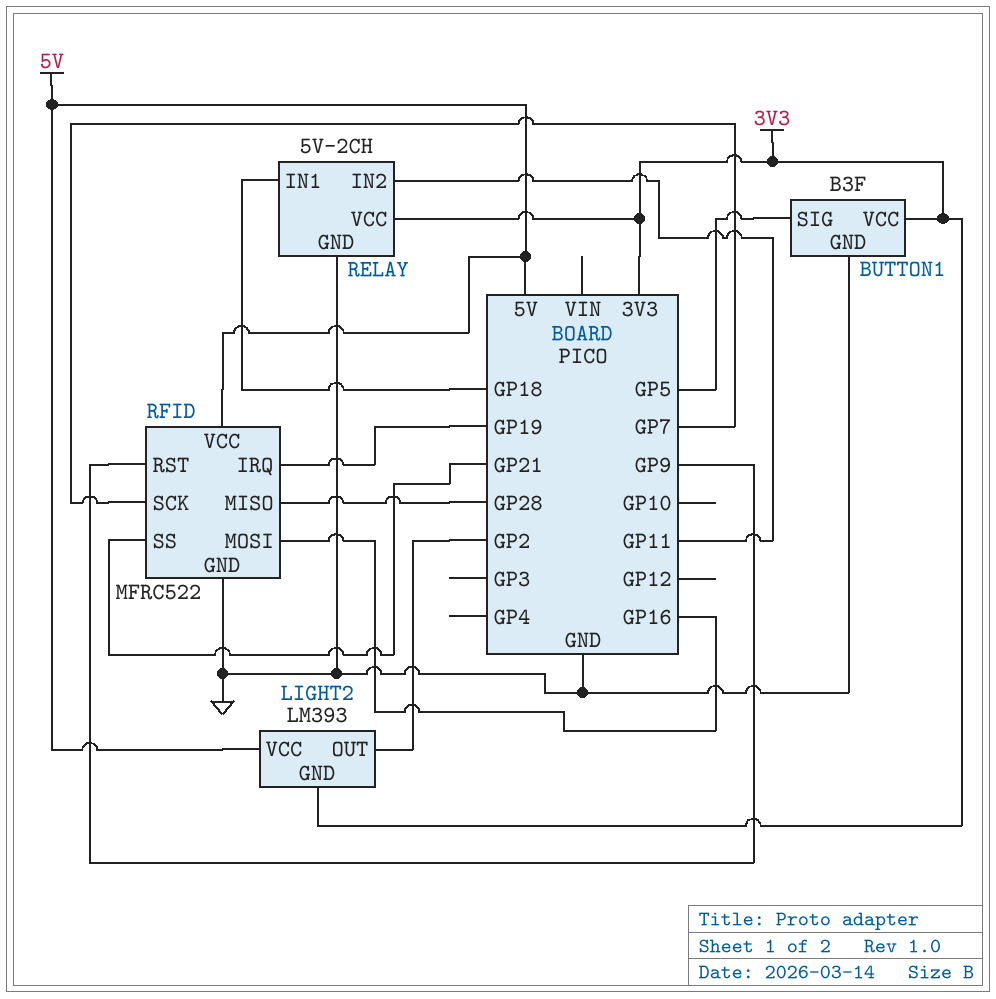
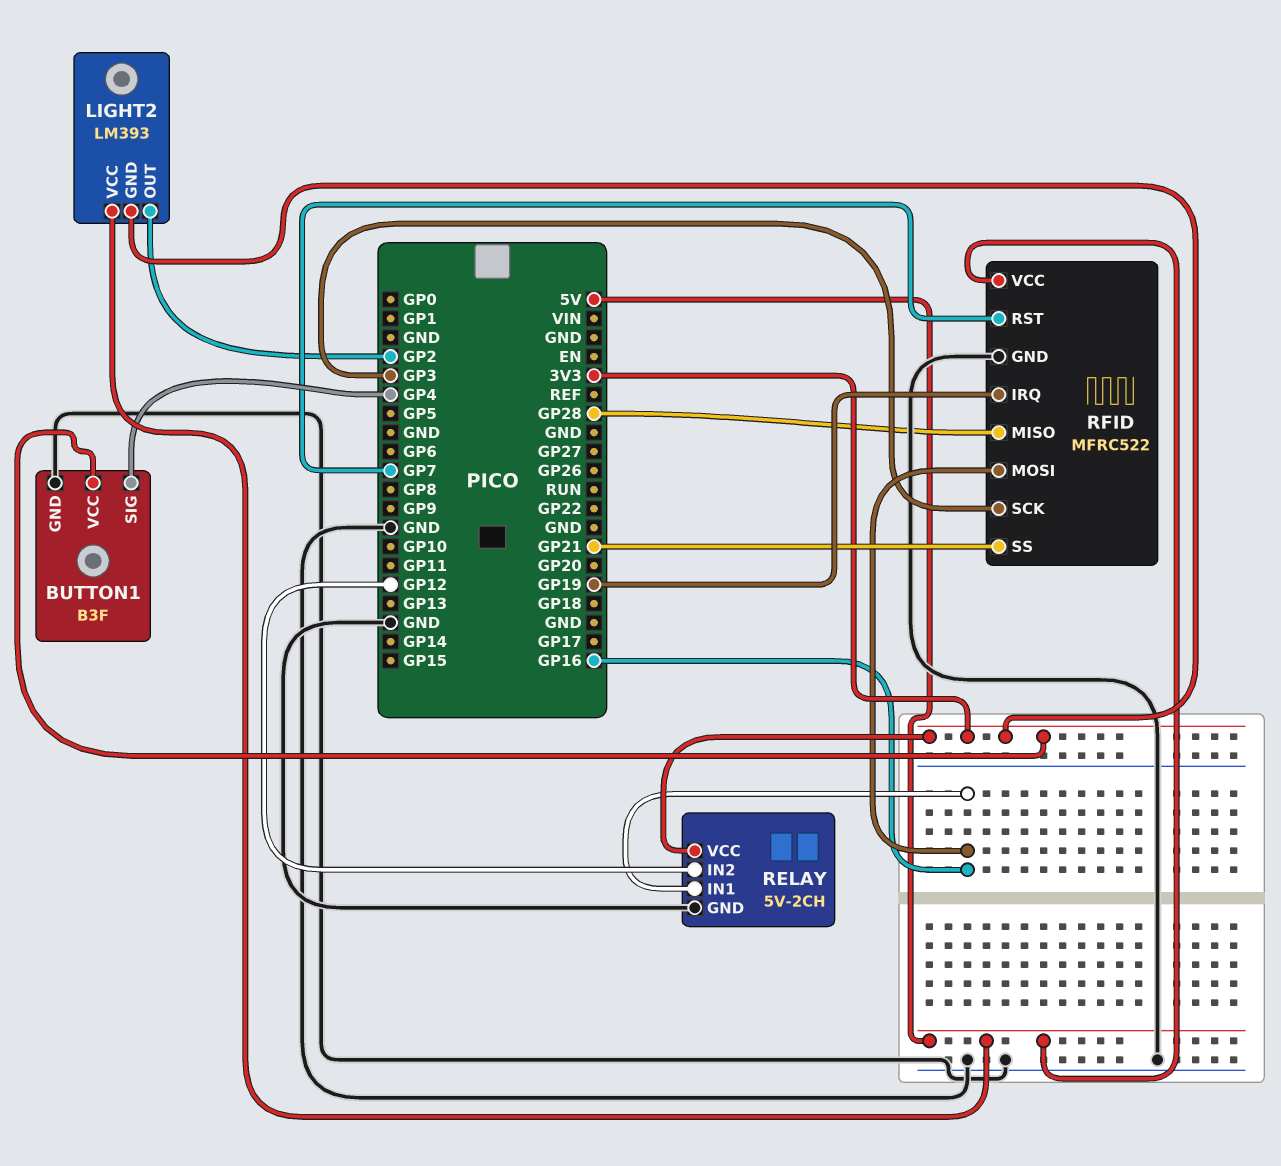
BUTTON1 pin SIG: GP5 -> GP4
RELAY pin IN1: GP18 -> GP16
RELAY pin IN2: GP11 -> GP12
RFID pin RST: GP9 -> GP7
RFID pin SCK: GP7 -> GP3

